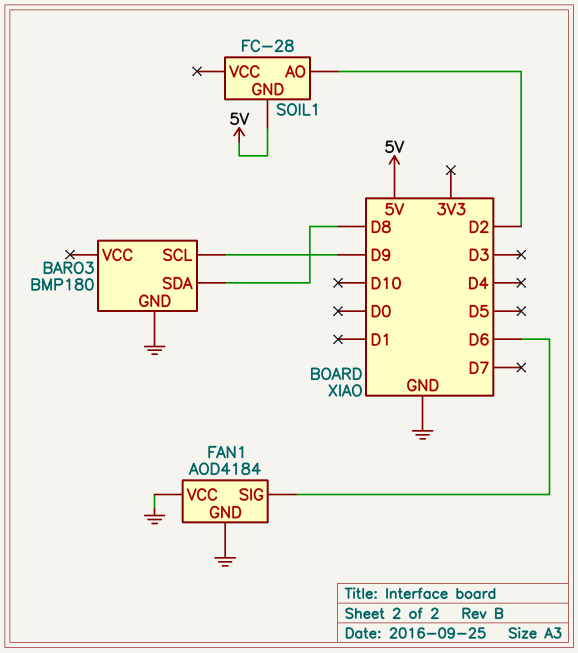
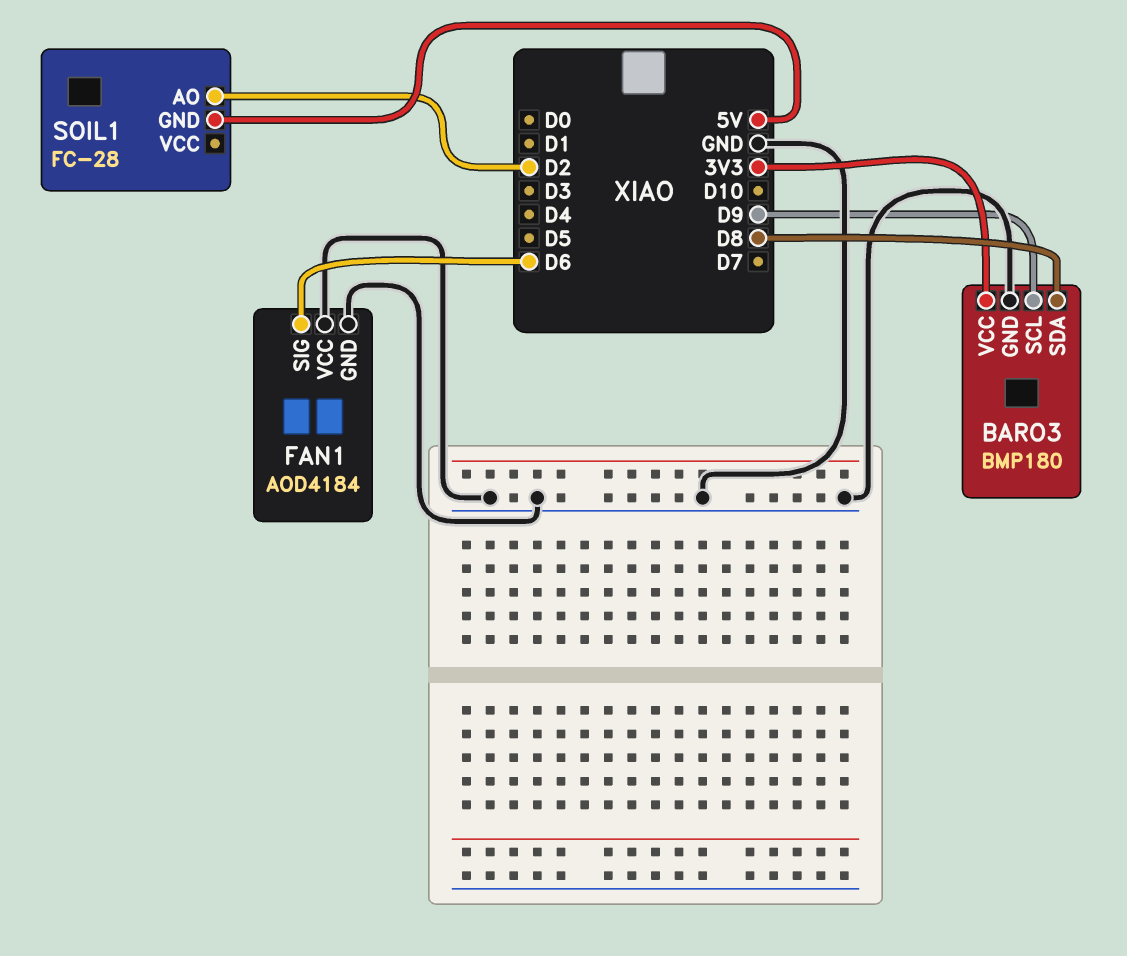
BARO3 pin VCC: none -> 3V3

